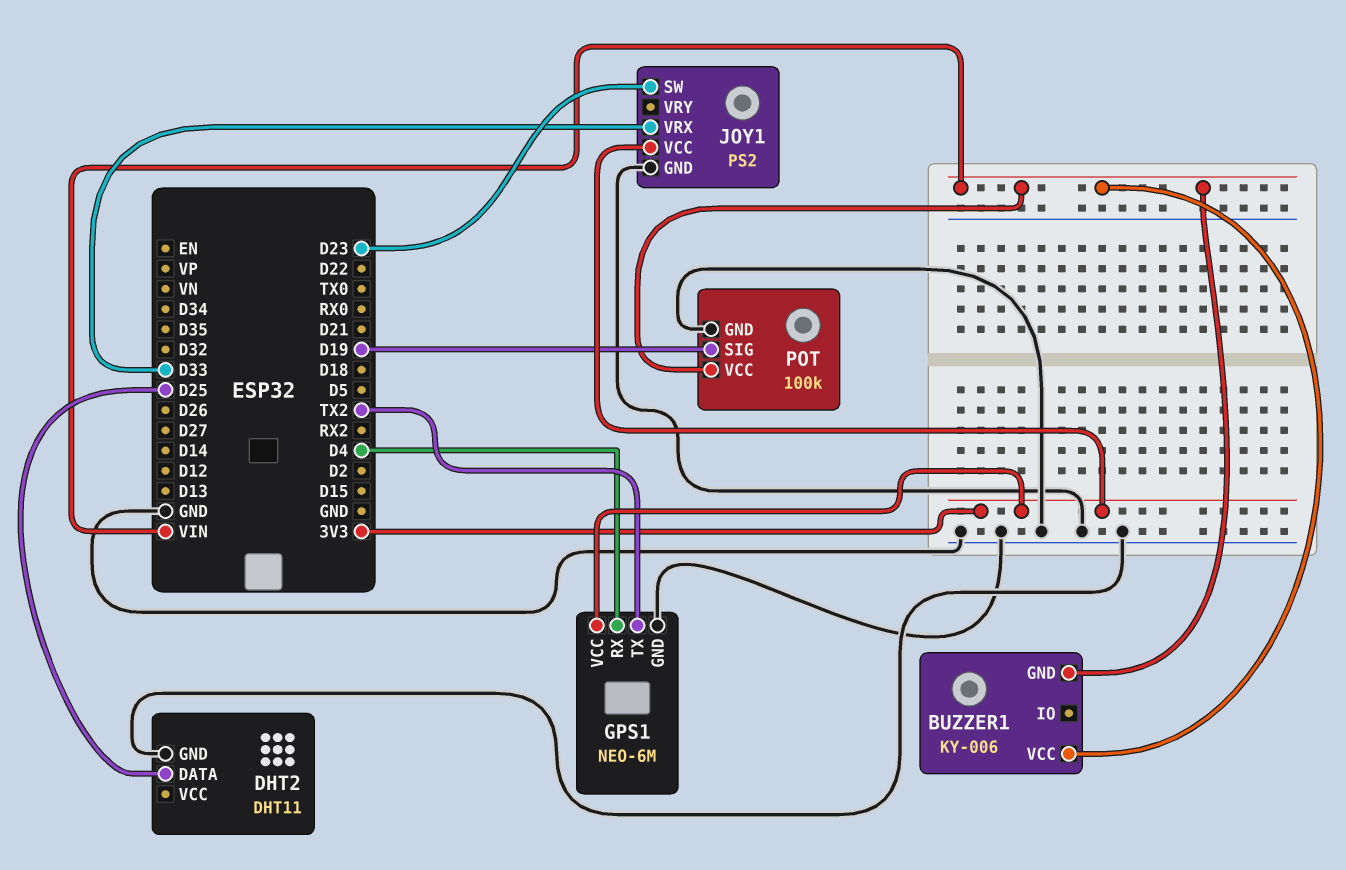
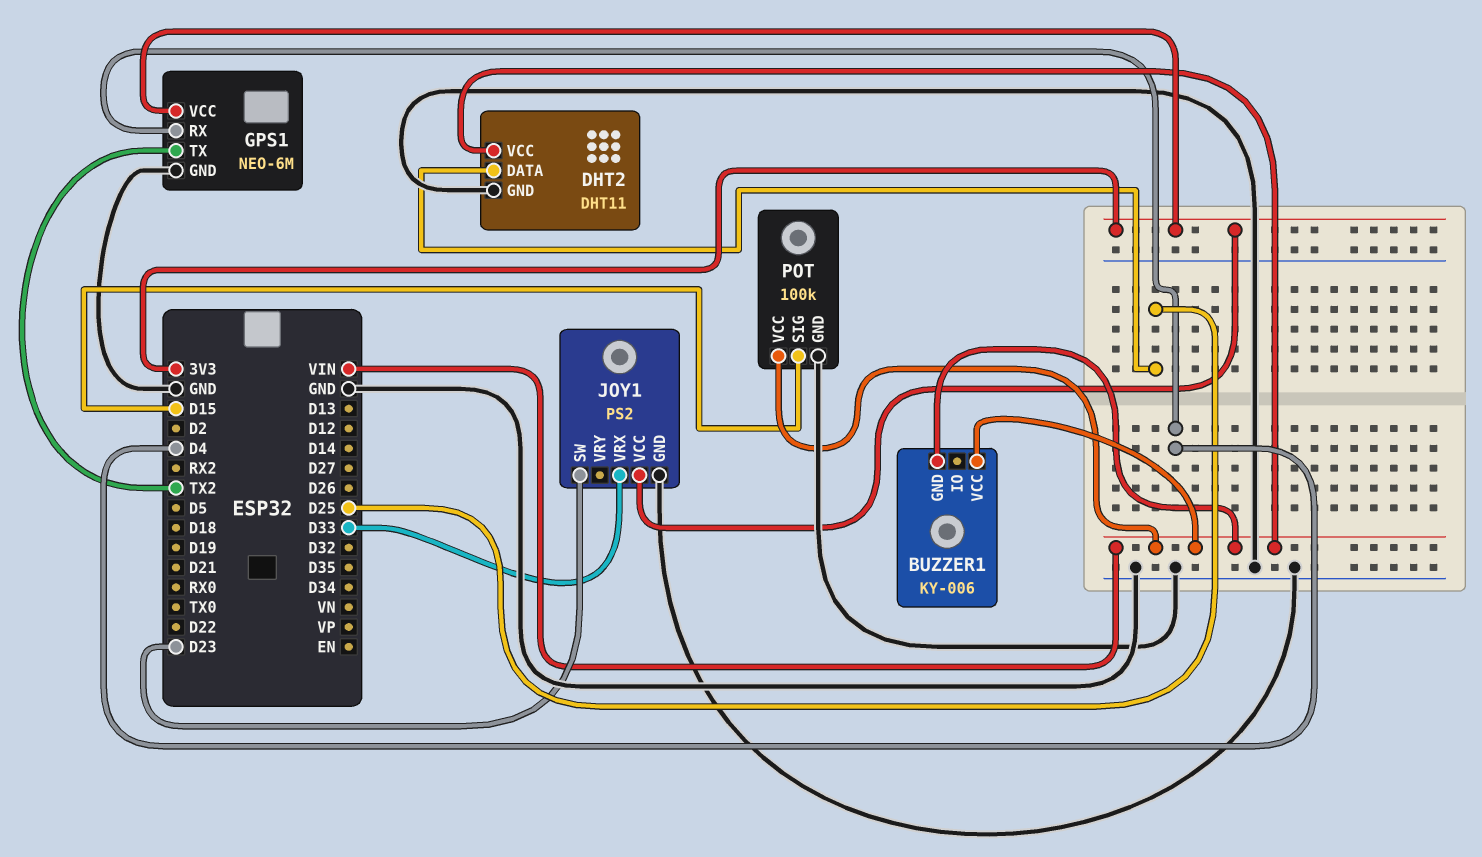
DHT2 pin VCC: none -> VIN
POT pin SIG: D19 -> D15

